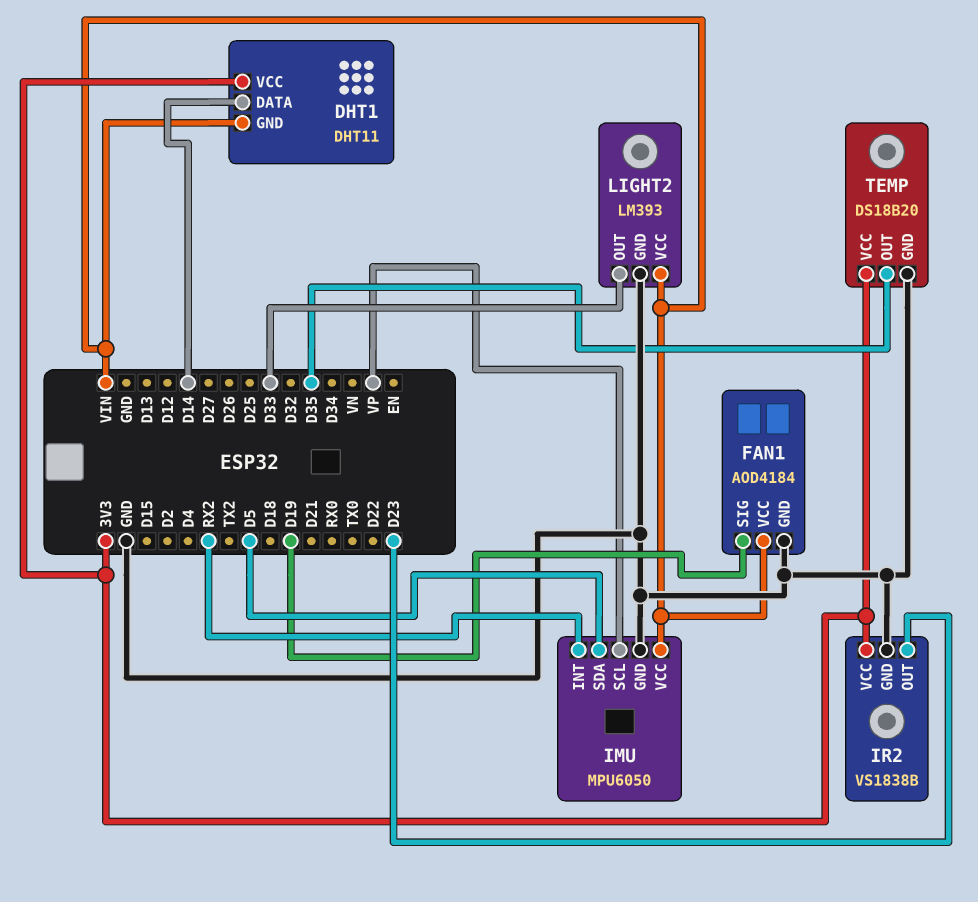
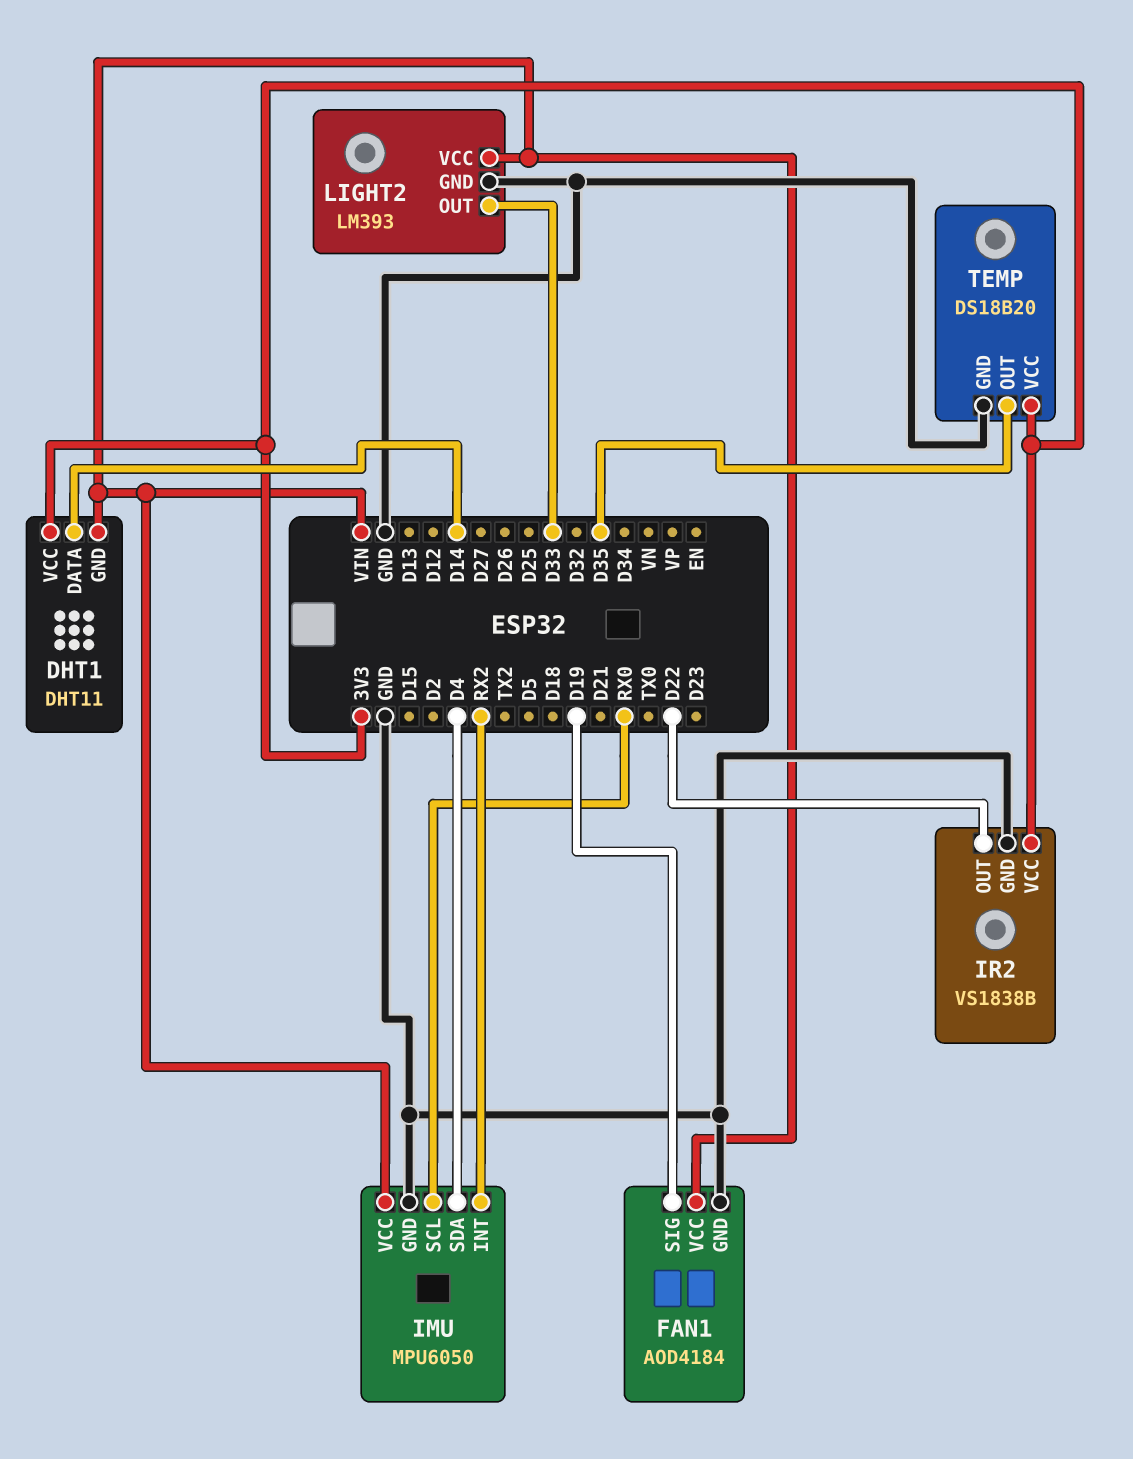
IMU pin SCL: VP -> RX0
IMU pin SDA: D5 -> D4
IR2 pin OUT: D23 -> D22

